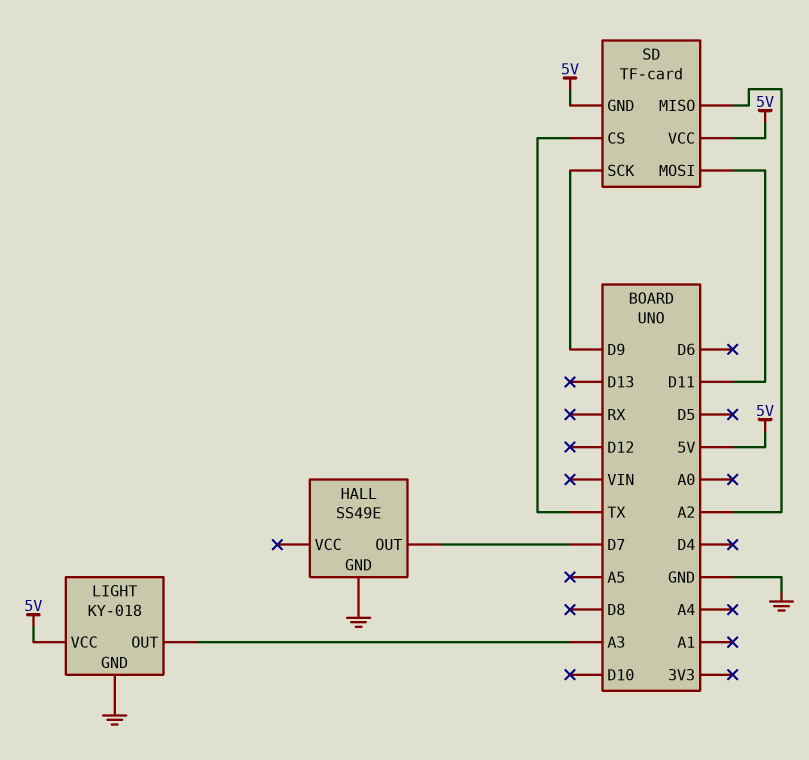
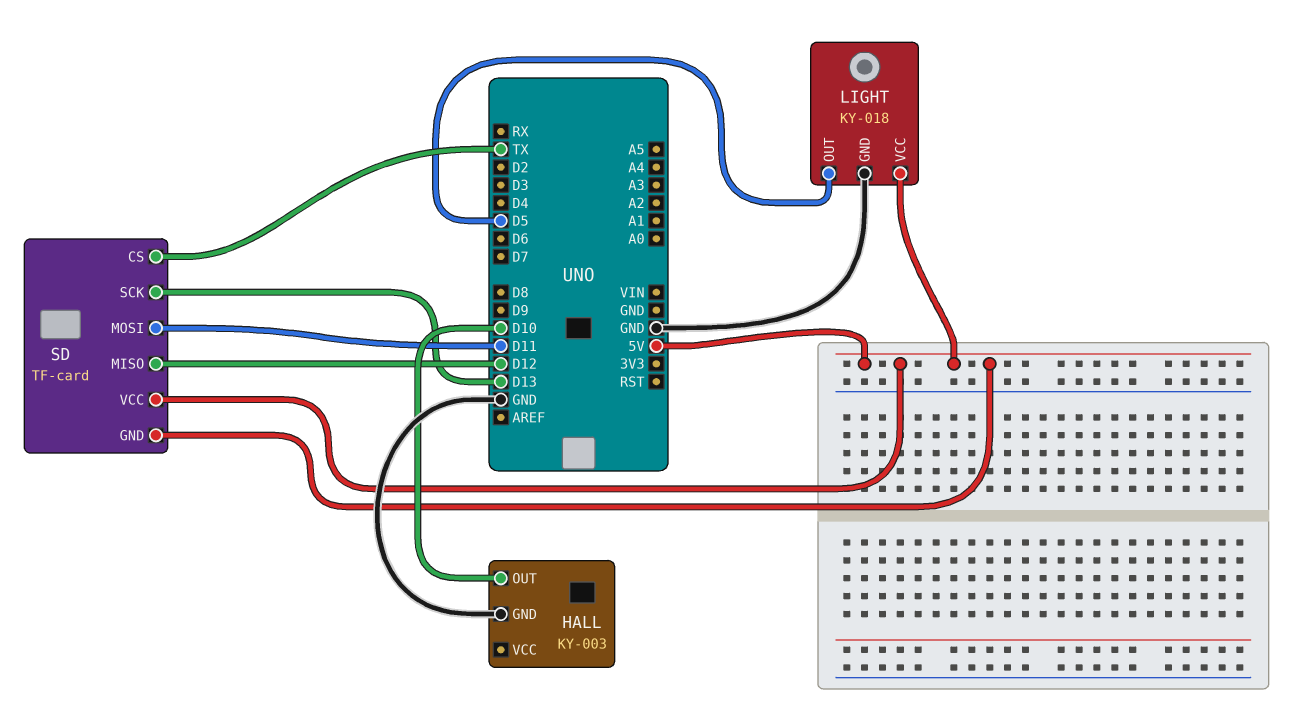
HALL: SS49E -> KY-003
HALL pin OUT: D7 -> D10
LIGHT pin OUT: A3 -> D5
SD pin MISO: A2 -> D12
SD pin SCK: D9 -> D13

